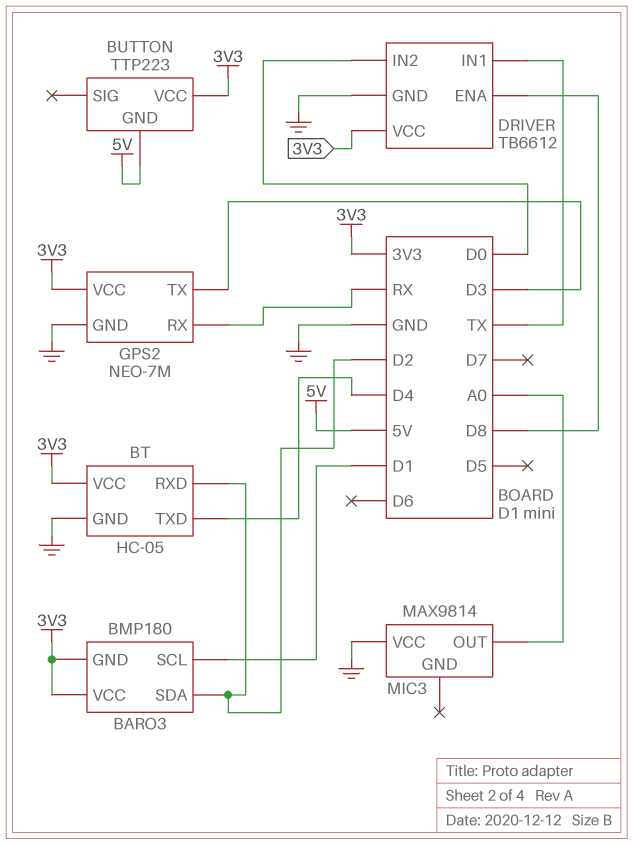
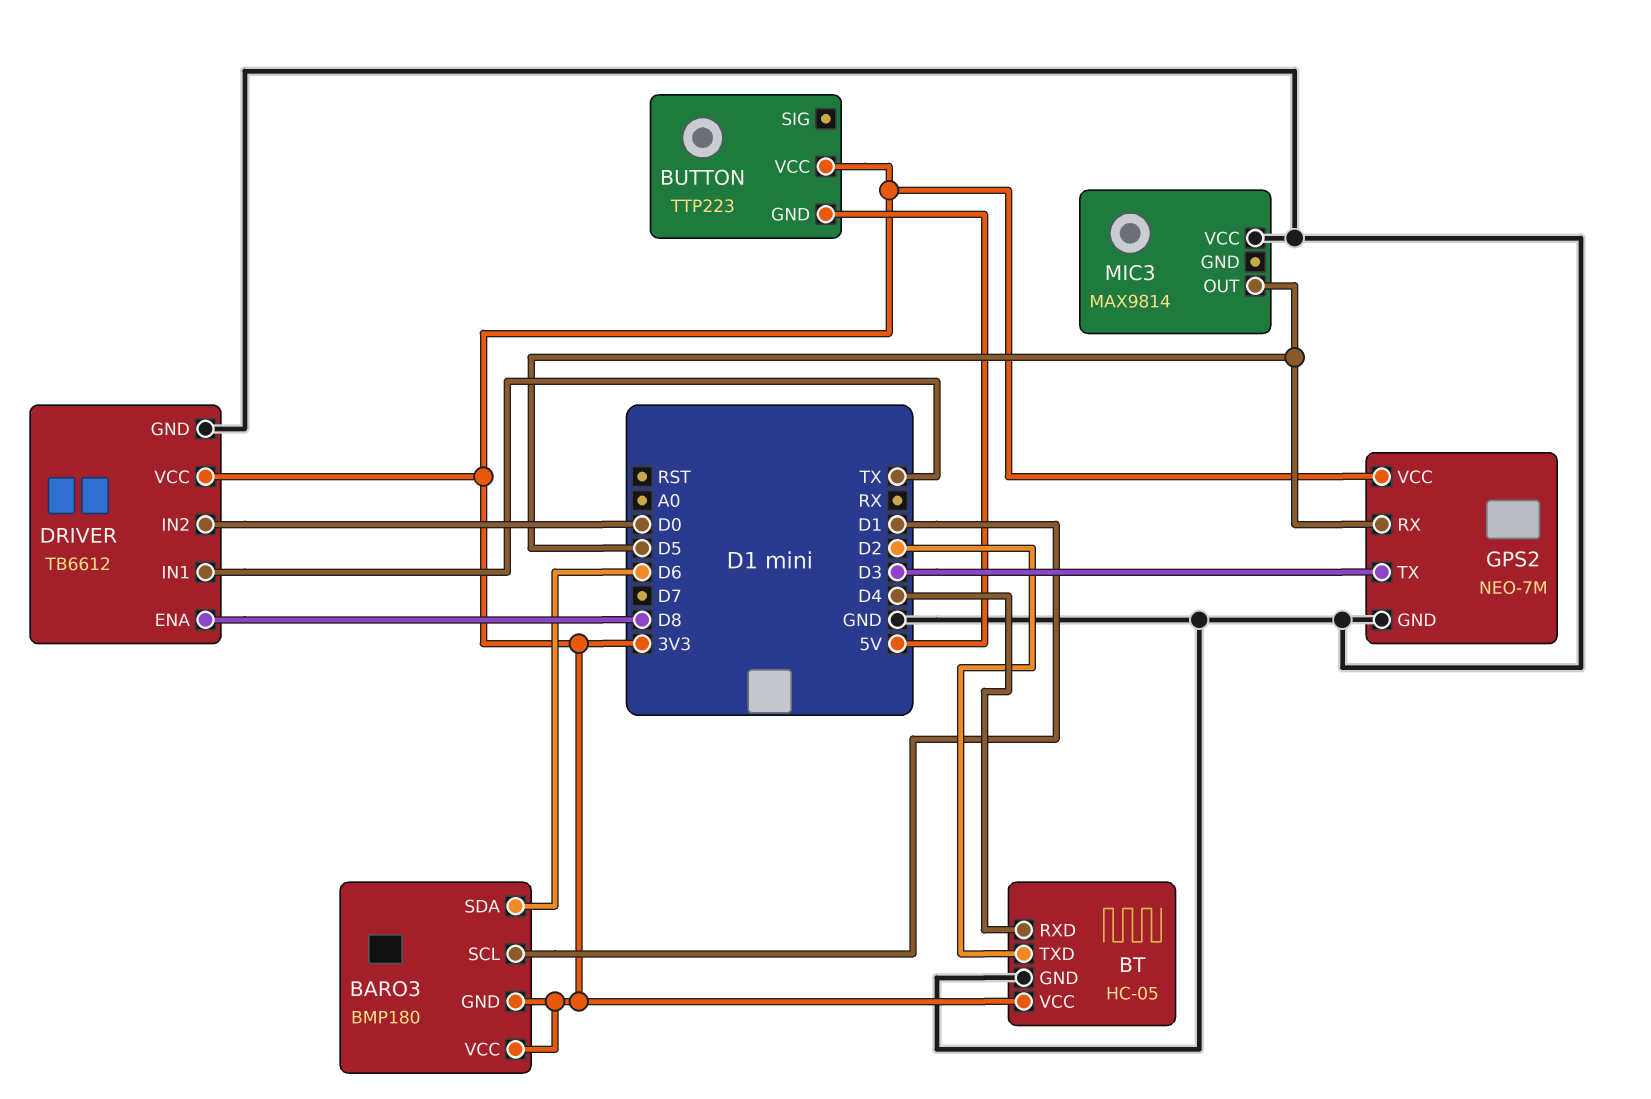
BARO3 pin SDA: D2 -> D6
BT pin RXD: D2 -> D4
BT pin TXD: D4 -> D2
GPS2 pin RX: RX -> D5
MIC3 pin OUT: A0 -> D5

